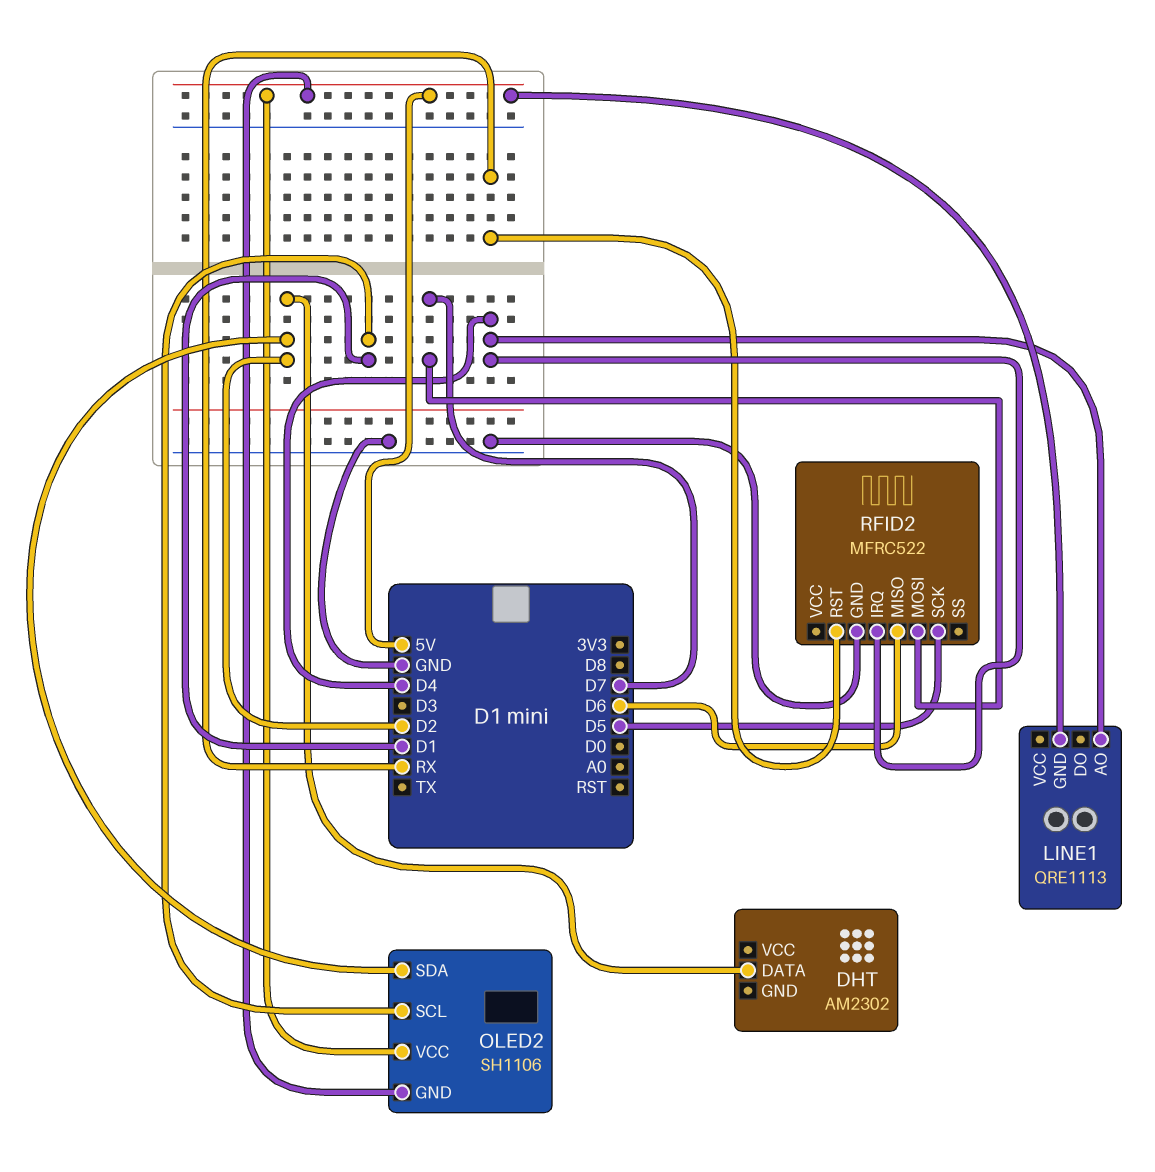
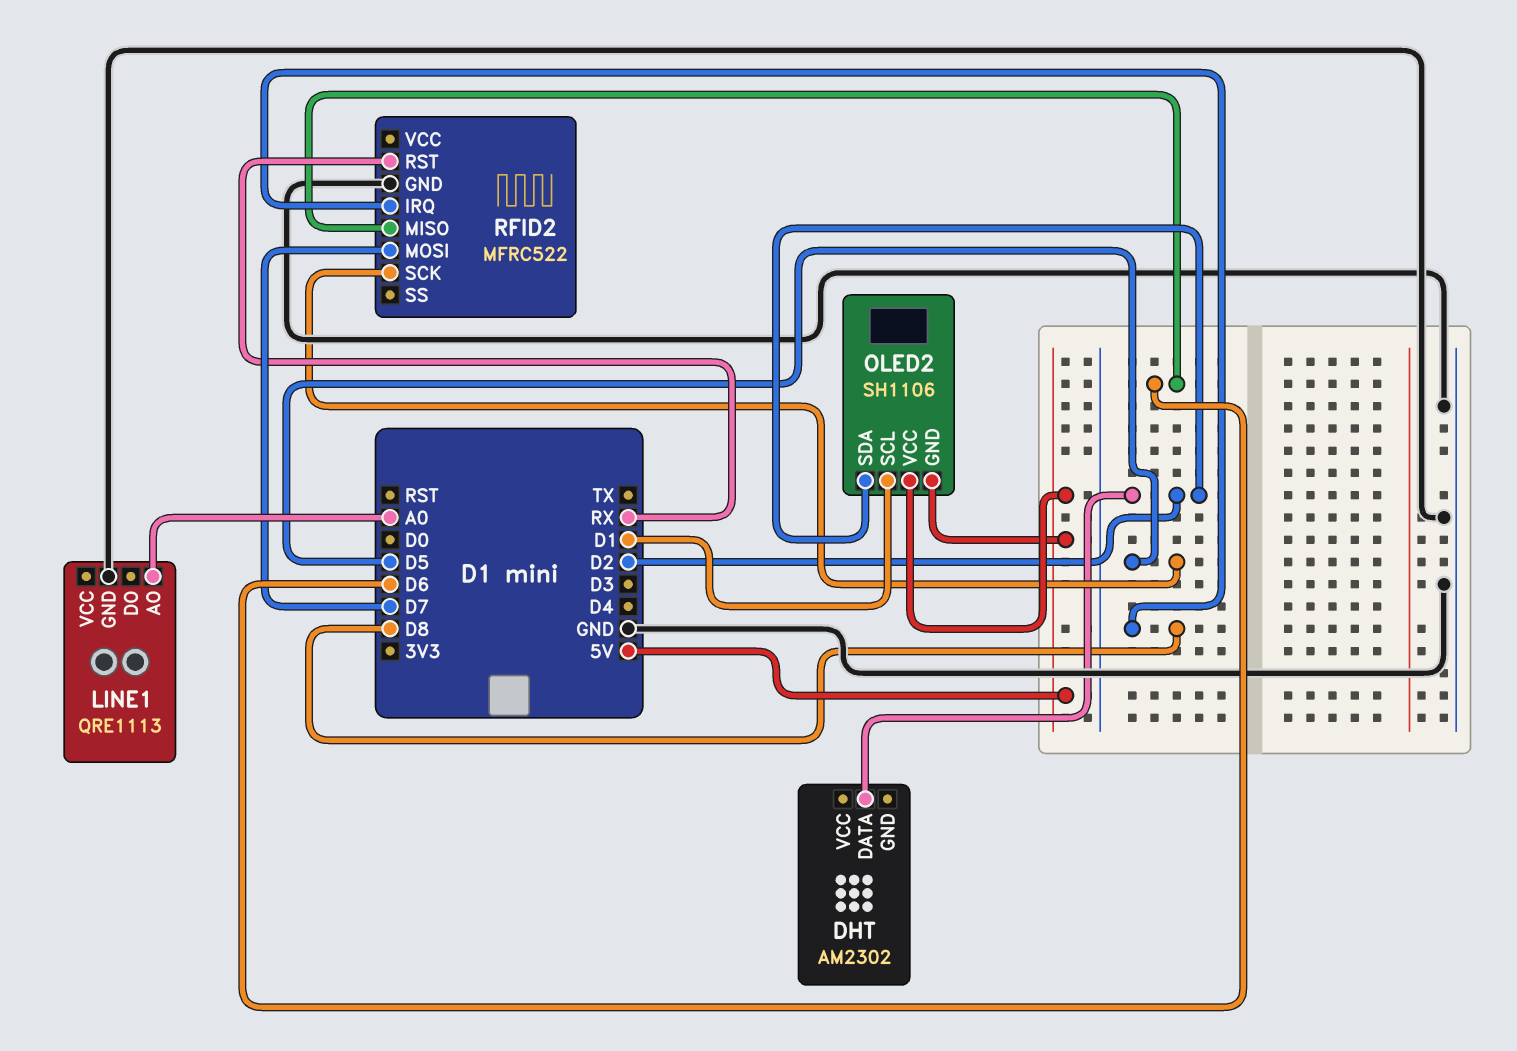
LINE1 pin AO: D4 -> A0
LINE1 pin GND: 5V -> GND
RFID2 pin IRQ: D4 -> D8

